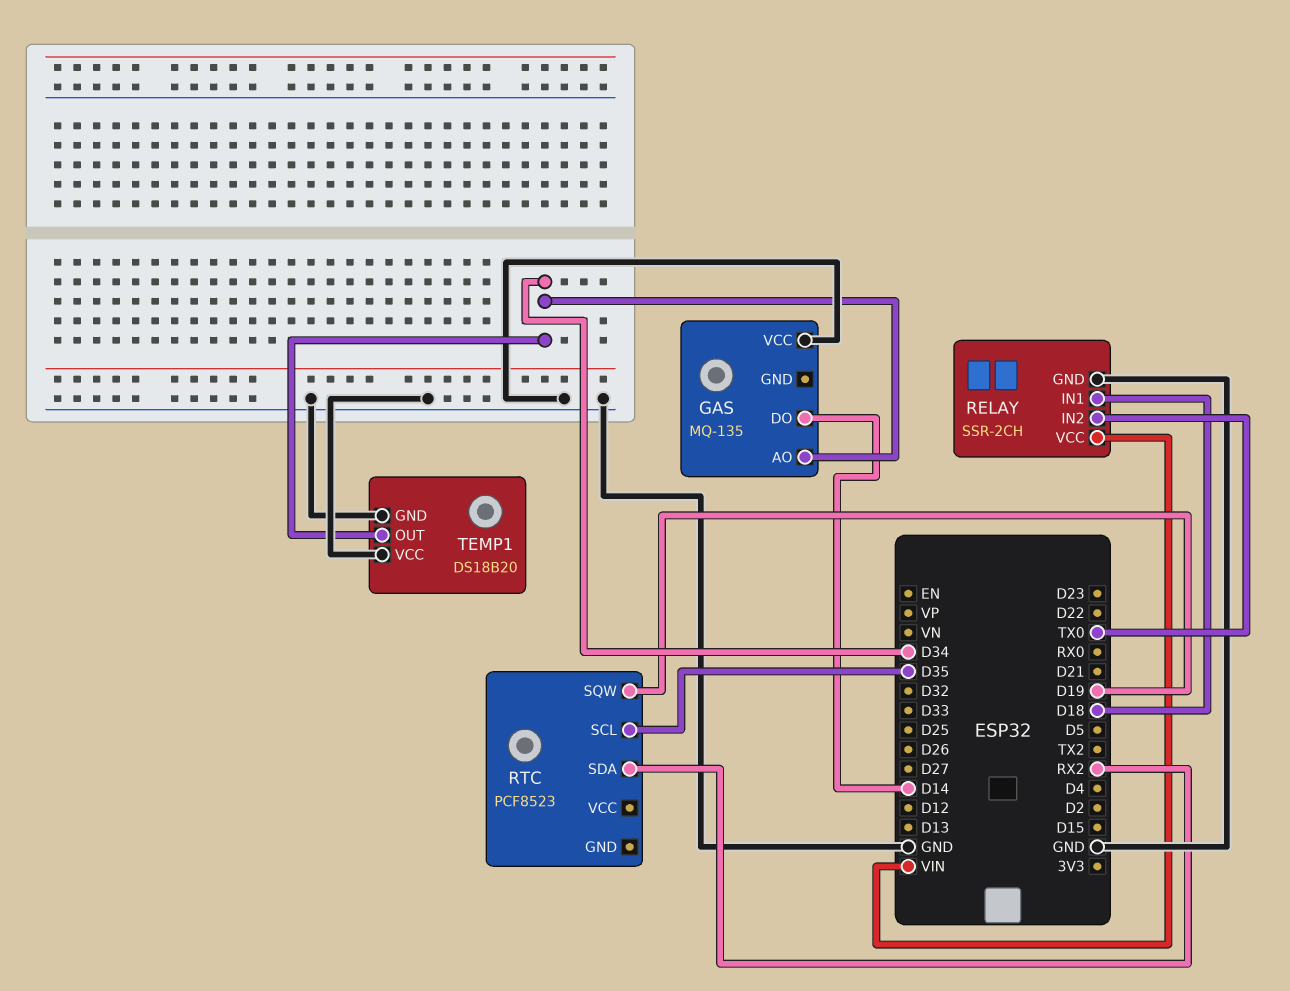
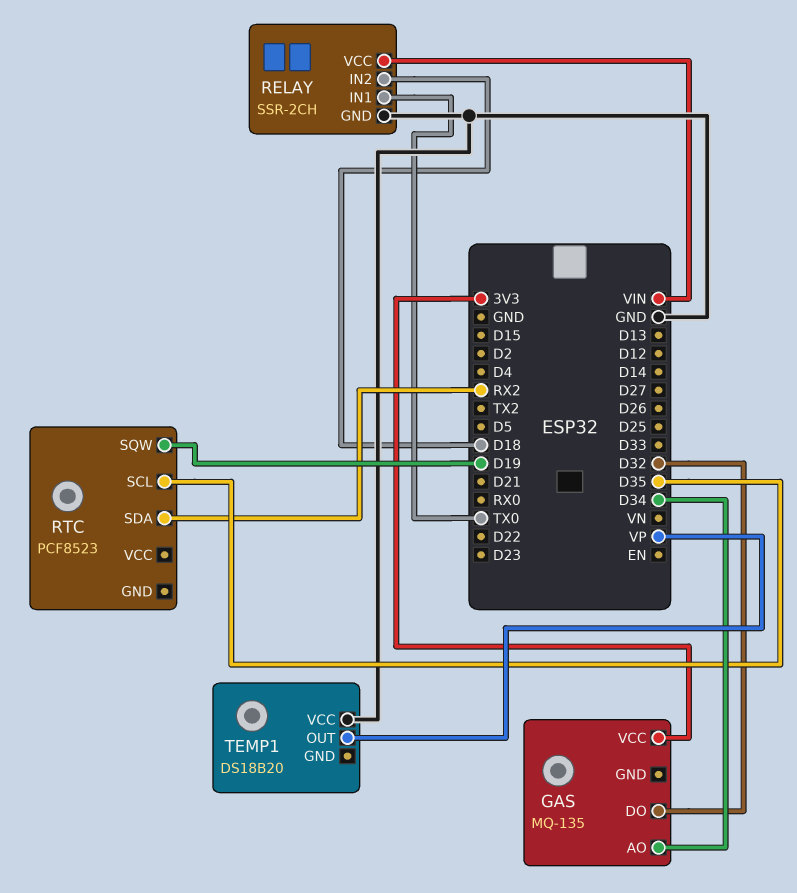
GAS pin DO: D14 -> D32
GAS pin VCC: GND -> 3V3
RELAY pin IN1: D18 -> TX0
RELAY pin IN2: TX0 -> D18
TEMP1 pin GND: GND -> none
TEMP1 pin OUT: D34 -> VP

